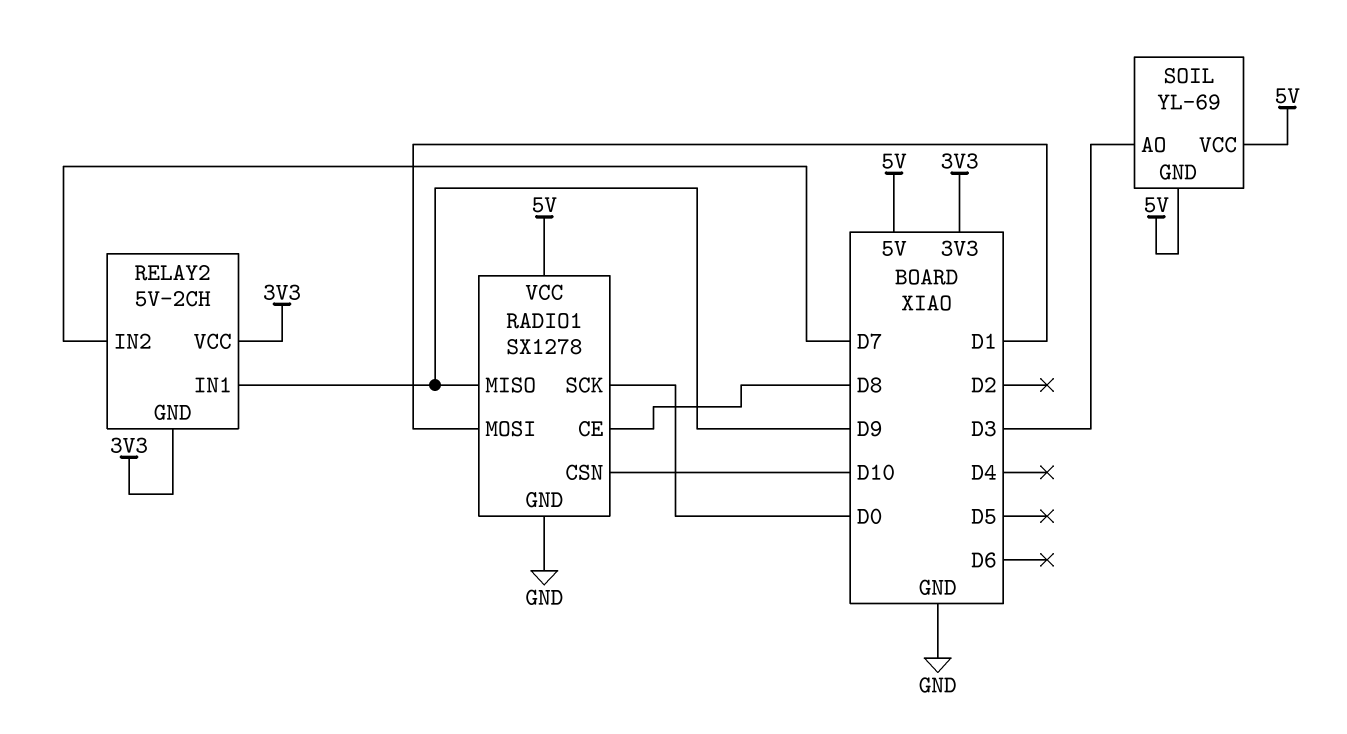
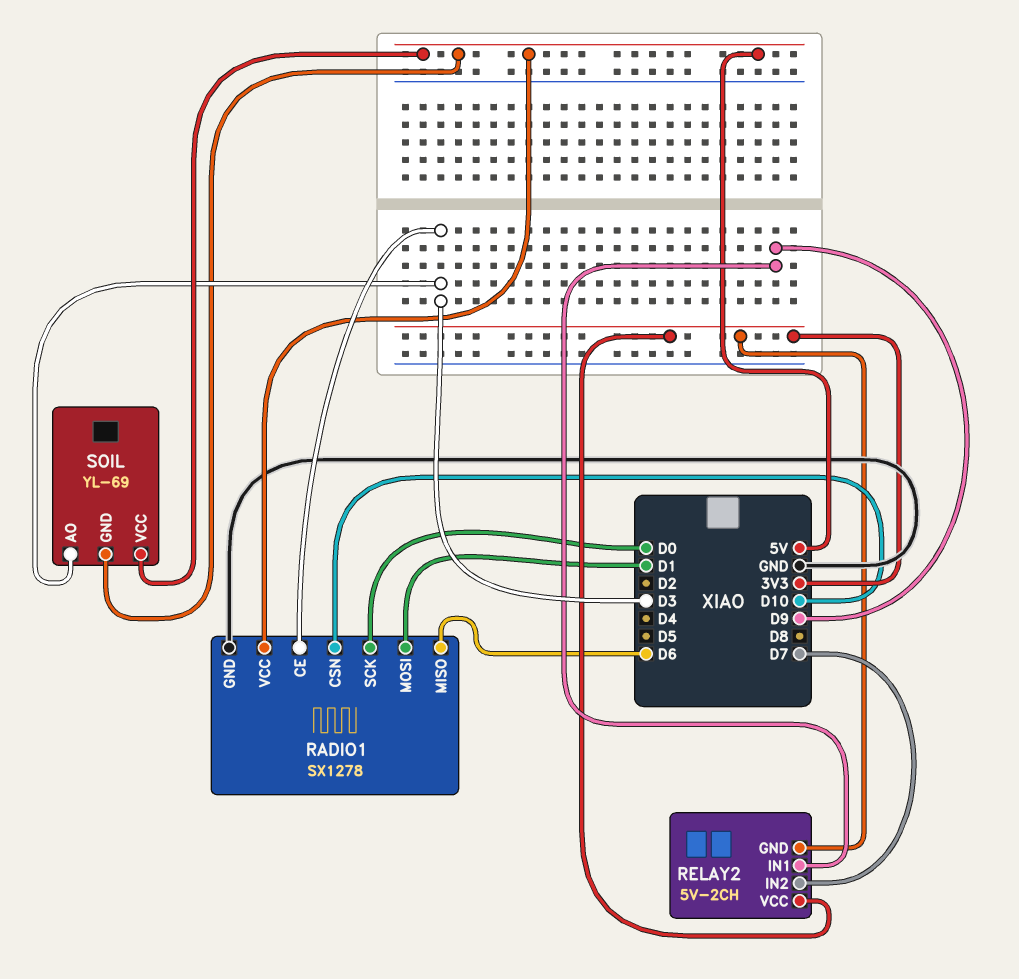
RADIO1 pin CE: D8 -> D3
RADIO1 pin MISO: D9 -> D6

